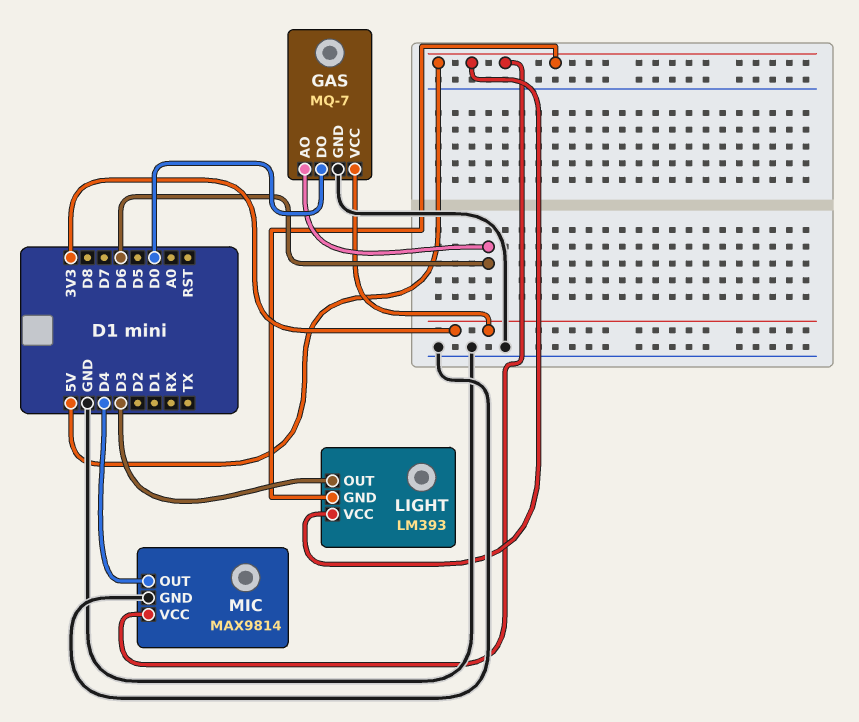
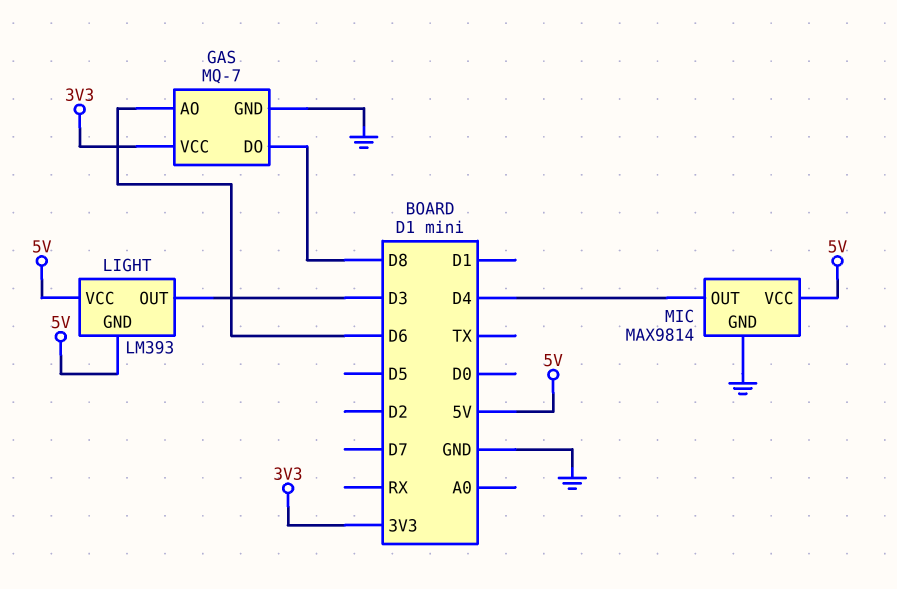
GAS pin DO: D0 -> D8

